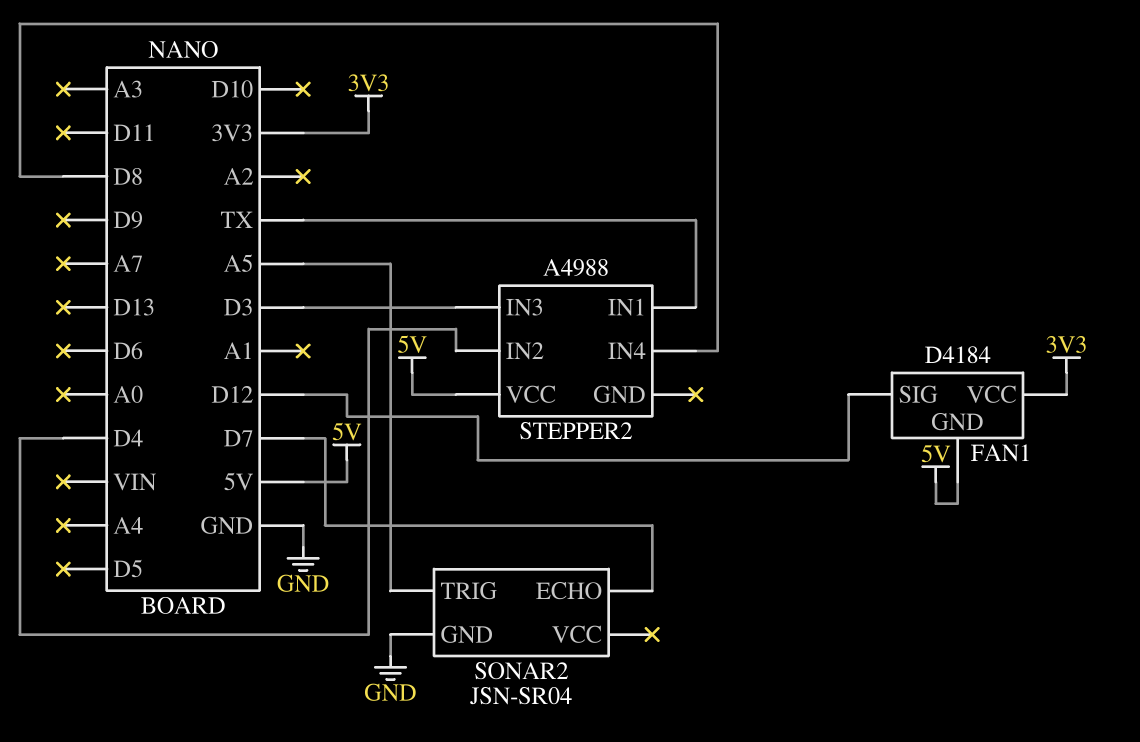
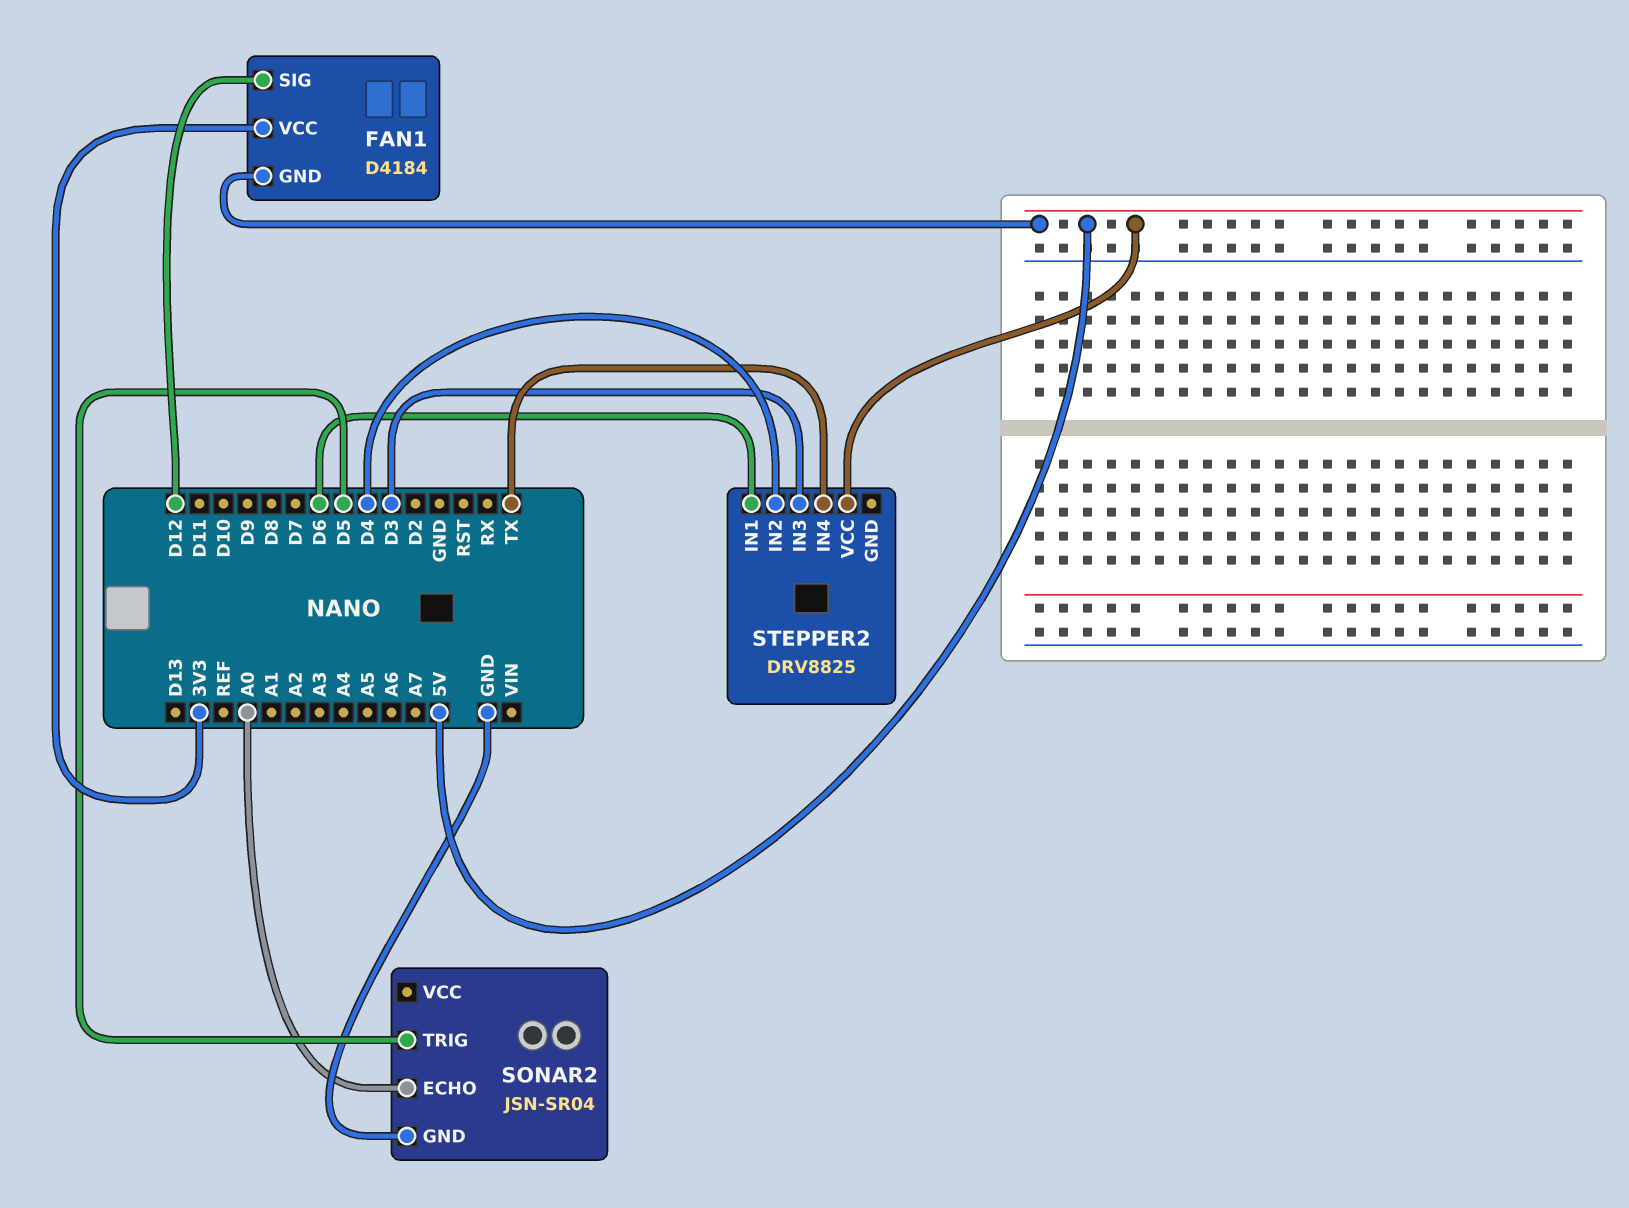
SONAR2 pin ECHO: D7 -> A0
SONAR2 pin TRIG: A5 -> D5
STEPPER2: A4988 -> DRV8825
STEPPER2 pin IN1: TX -> D6
STEPPER2 pin IN4: D8 -> TX

